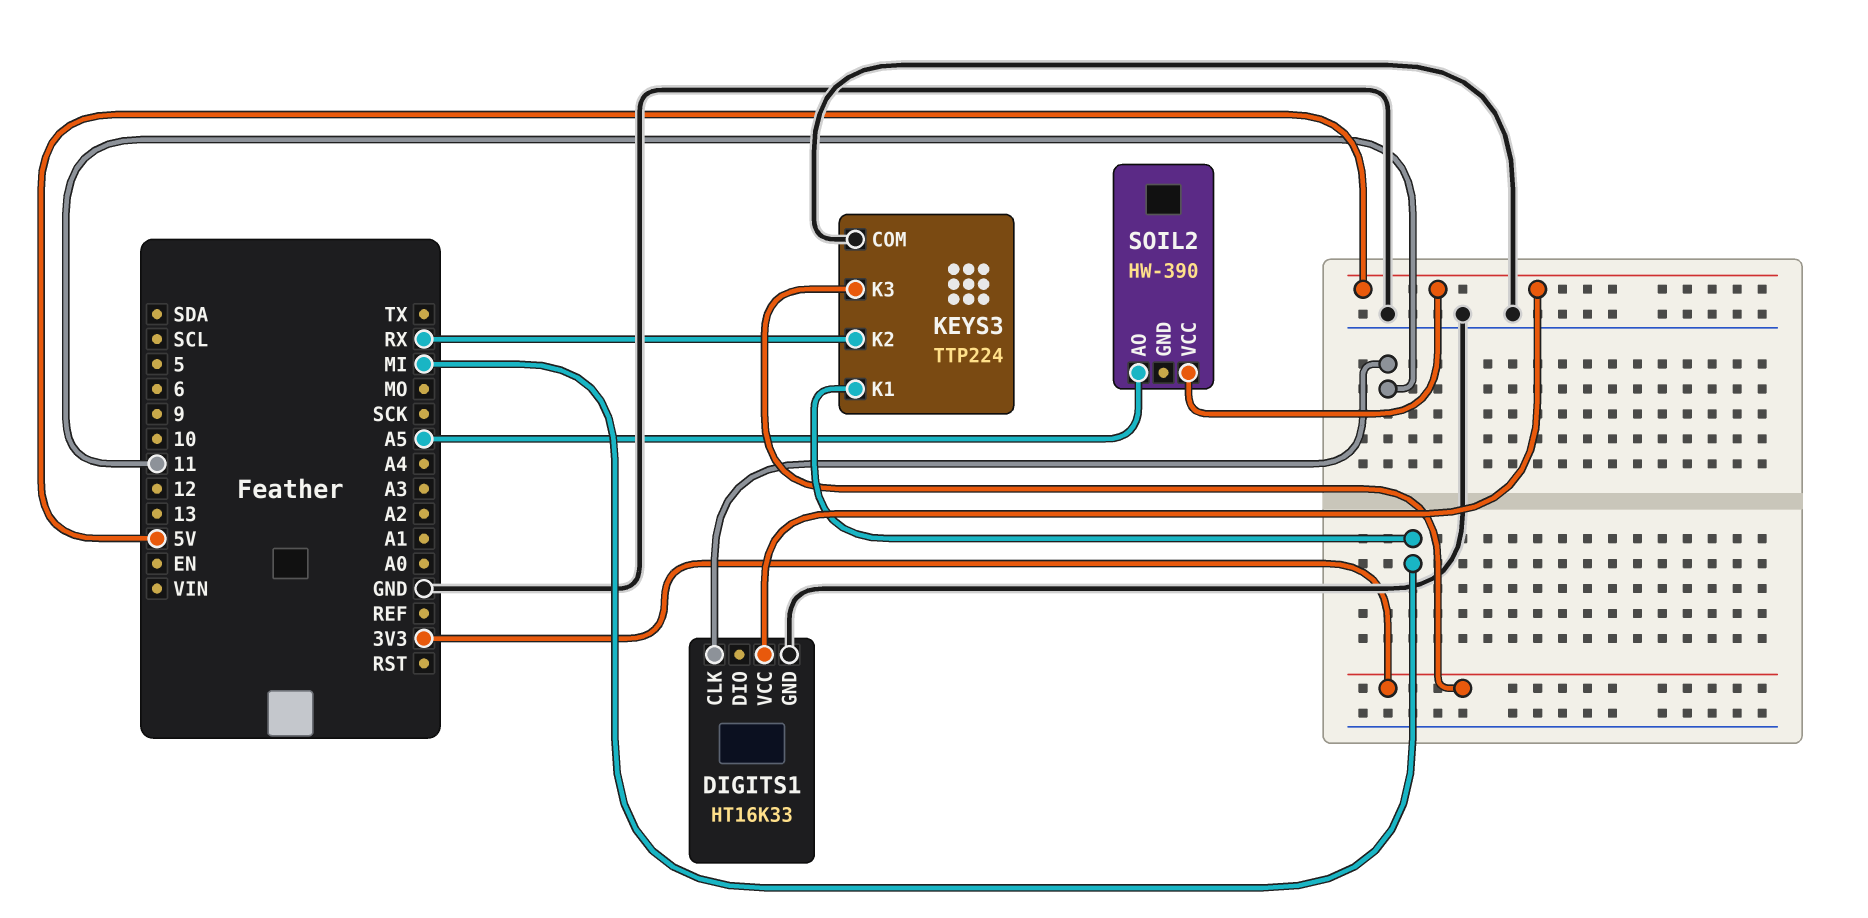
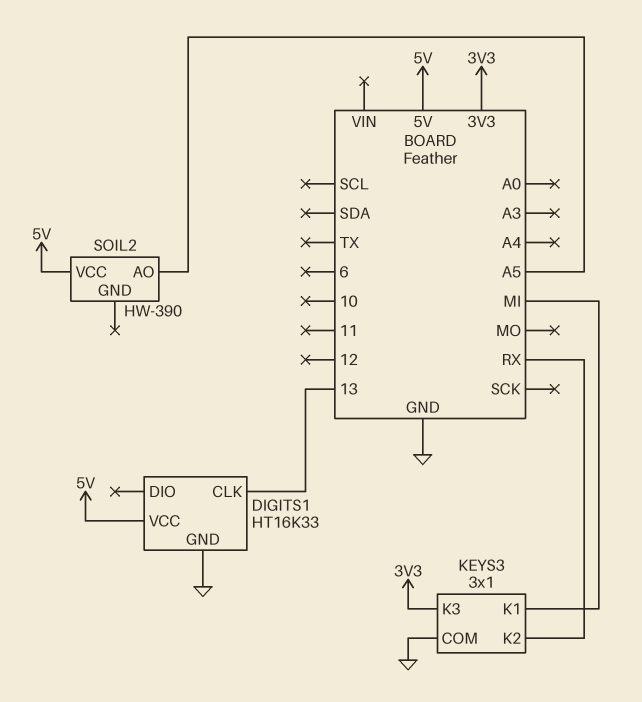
DIGITS1 pin CLK: 11 -> 13
KEYS3: TTP224 -> 3x1

